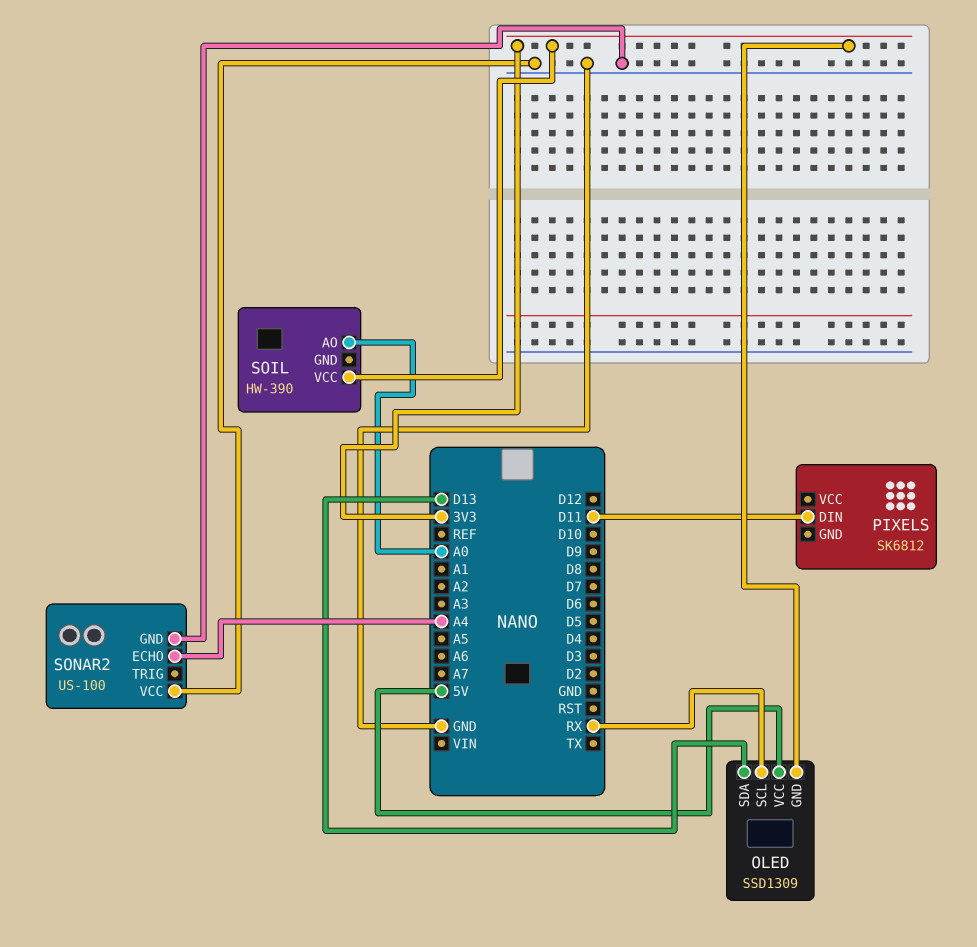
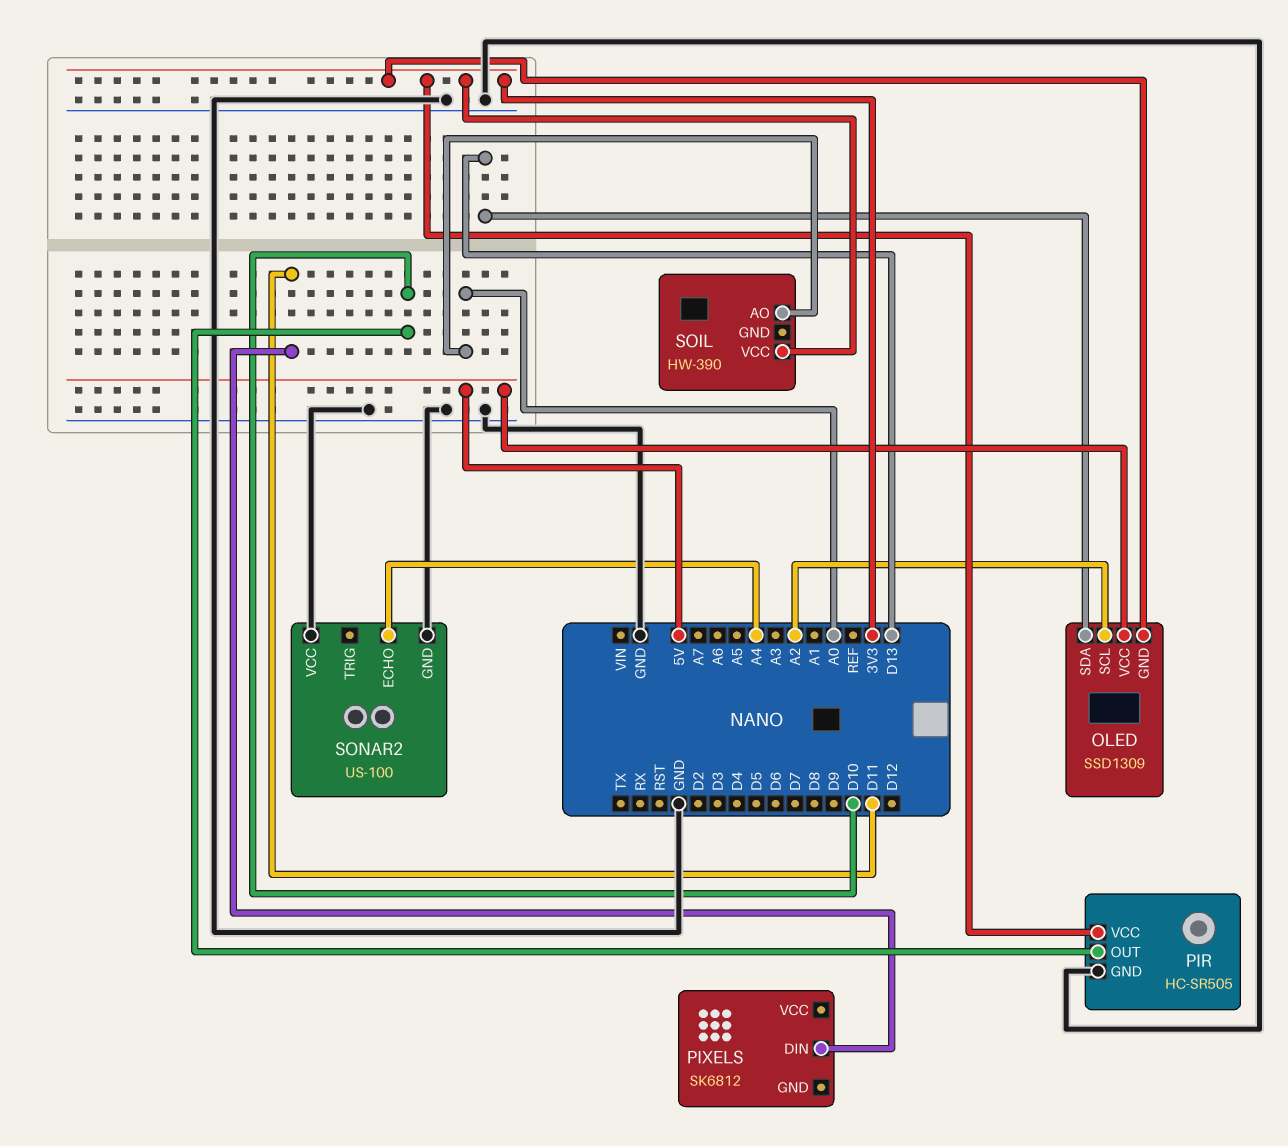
OLED pin SCL: RX -> A2
PIR: none -> HC-SR505
PIR pin GND: none -> GND
PIR pin OUT: none -> D10
PIR pin VCC: none -> 3V3

